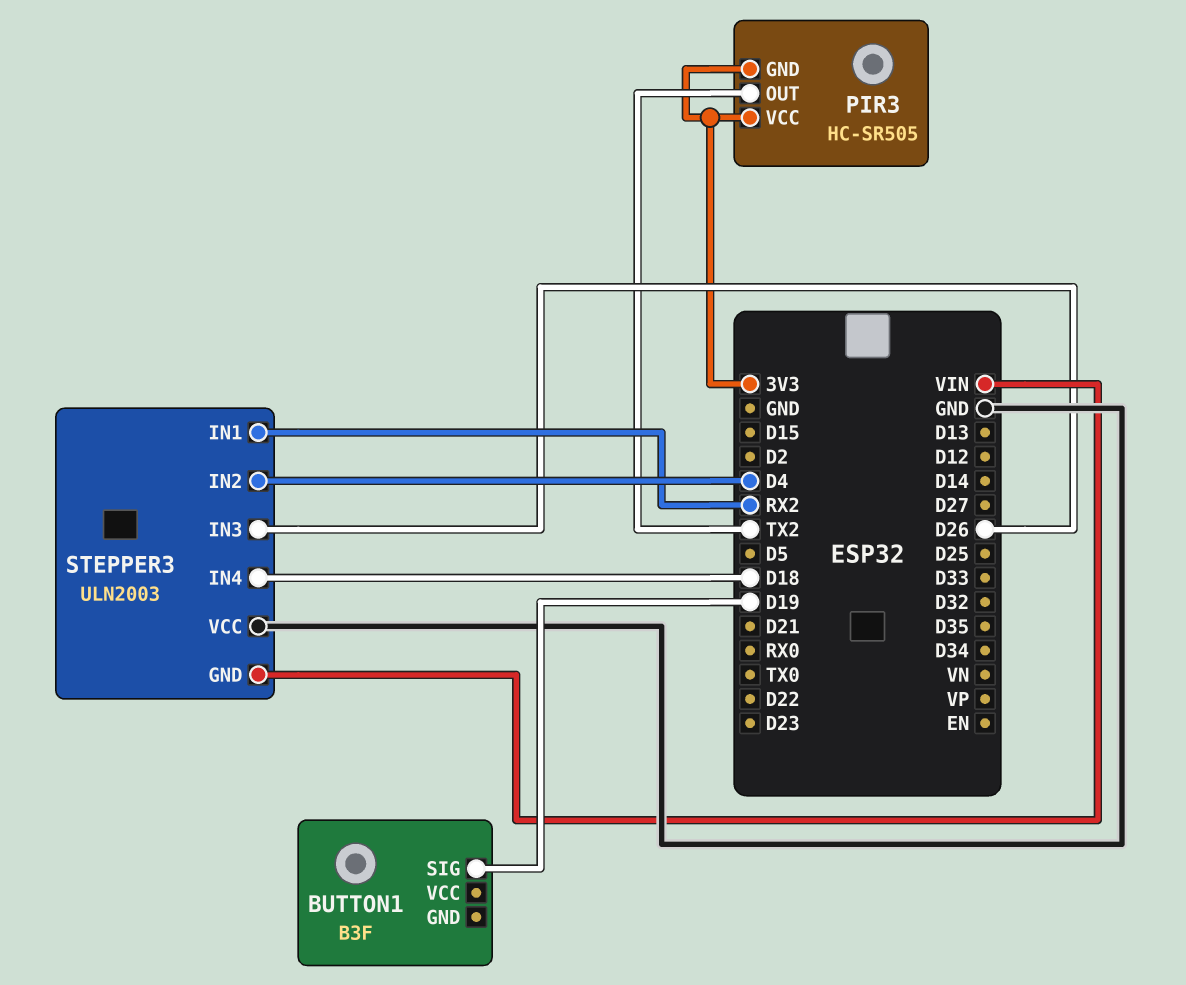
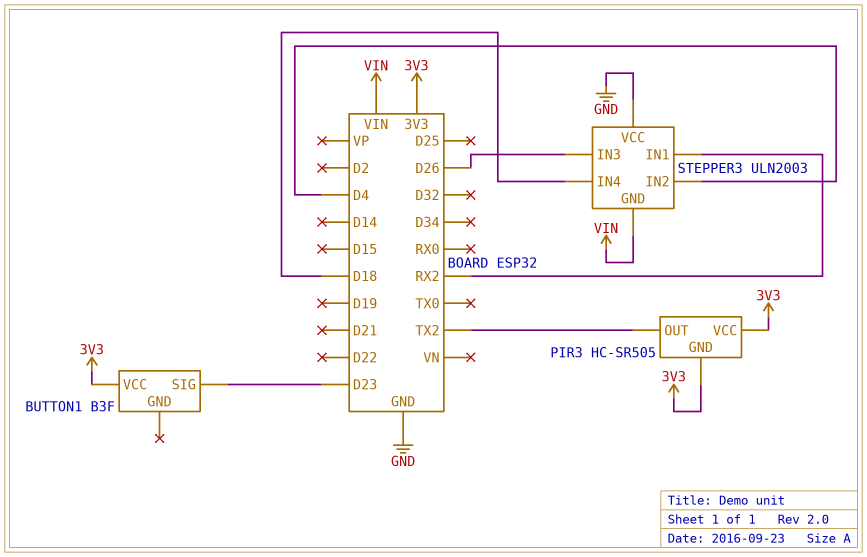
BUTTON1 pin SIG: D19 -> D23
BUTTON1 pin VCC: none -> 3V3

